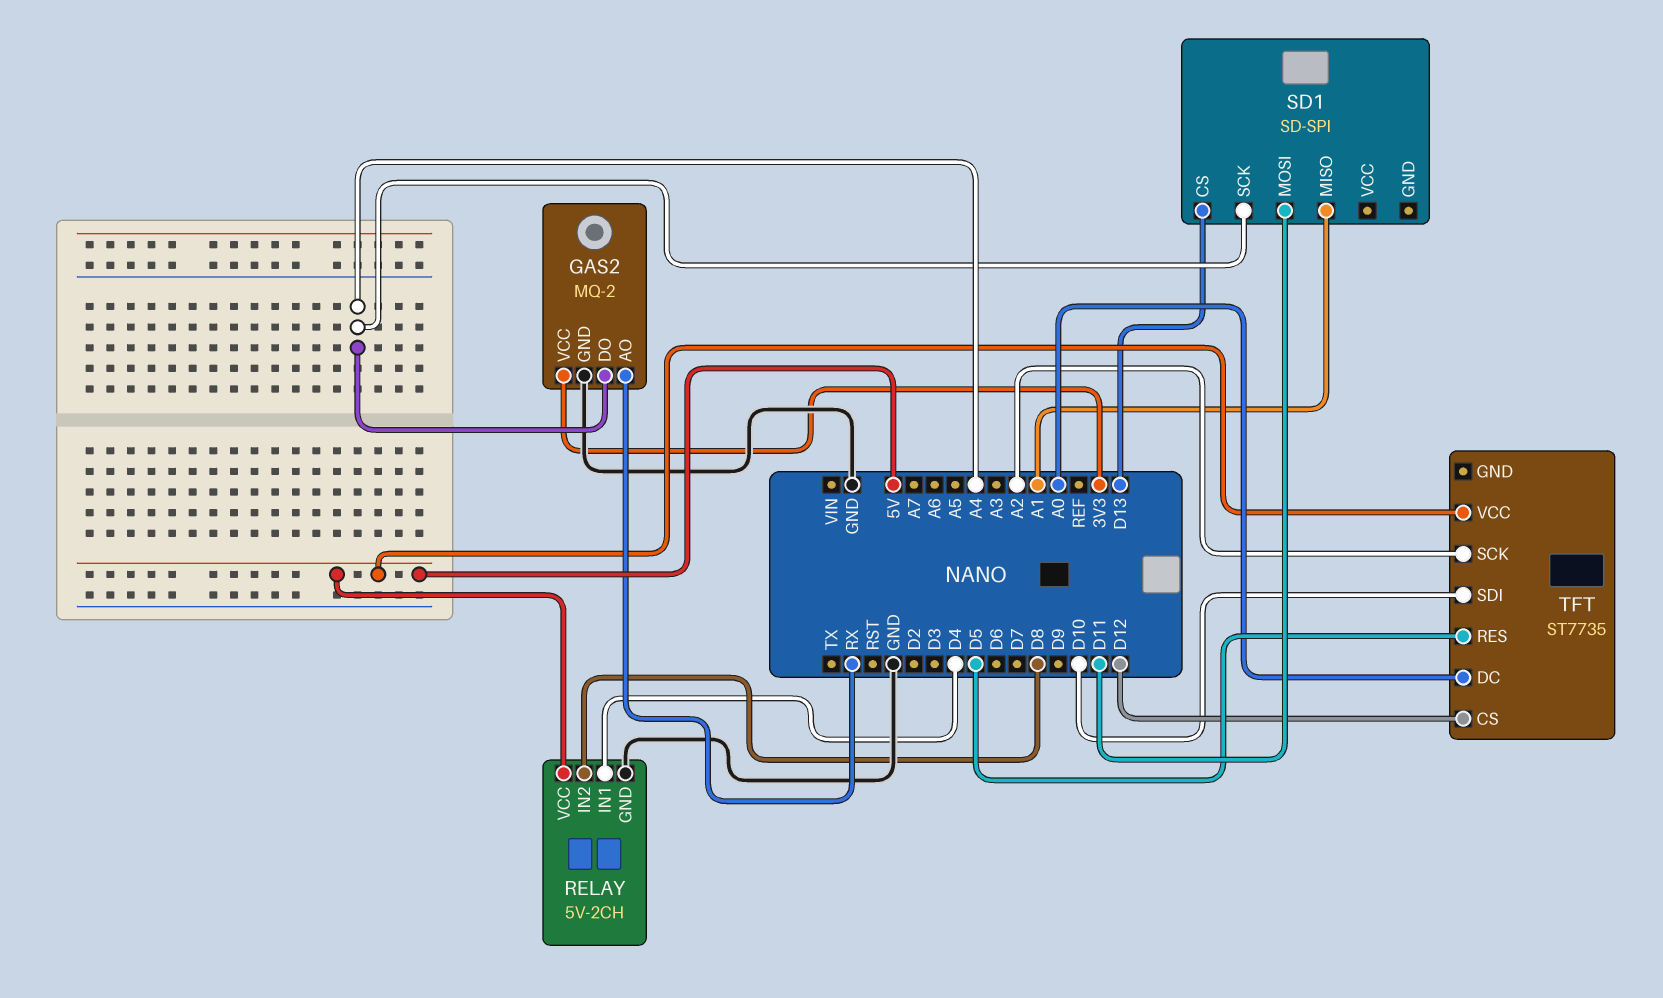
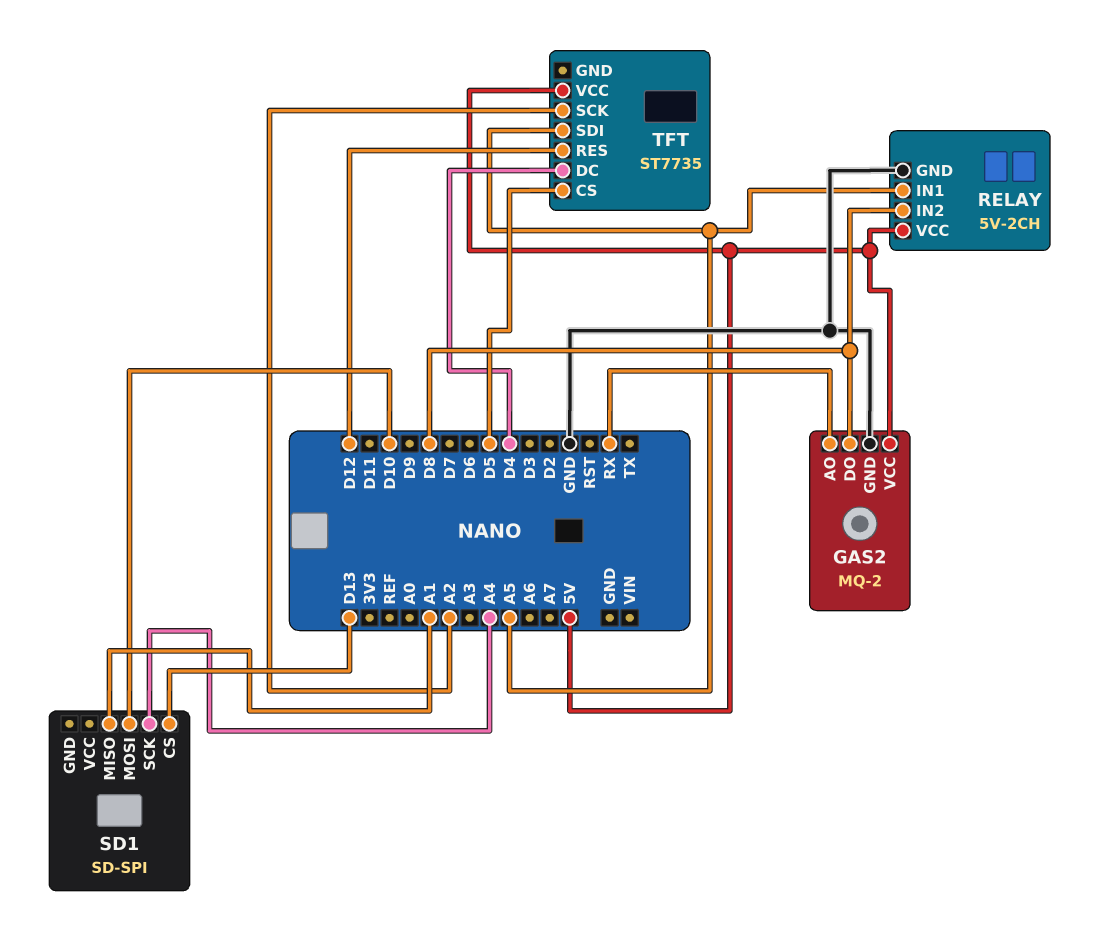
GAS2 pin DO: A4 -> D8
GAS2 pin VCC: 3V3 -> 5V
RELAY pin IN1: D4 -> A5
SD1 pin MOSI: D11 -> D10
TFT pin CS: D12 -> D5
TFT pin DC: A0 -> D4
TFT pin RES: D5 -> D12
TFT pin SDI: D10 -> A5

